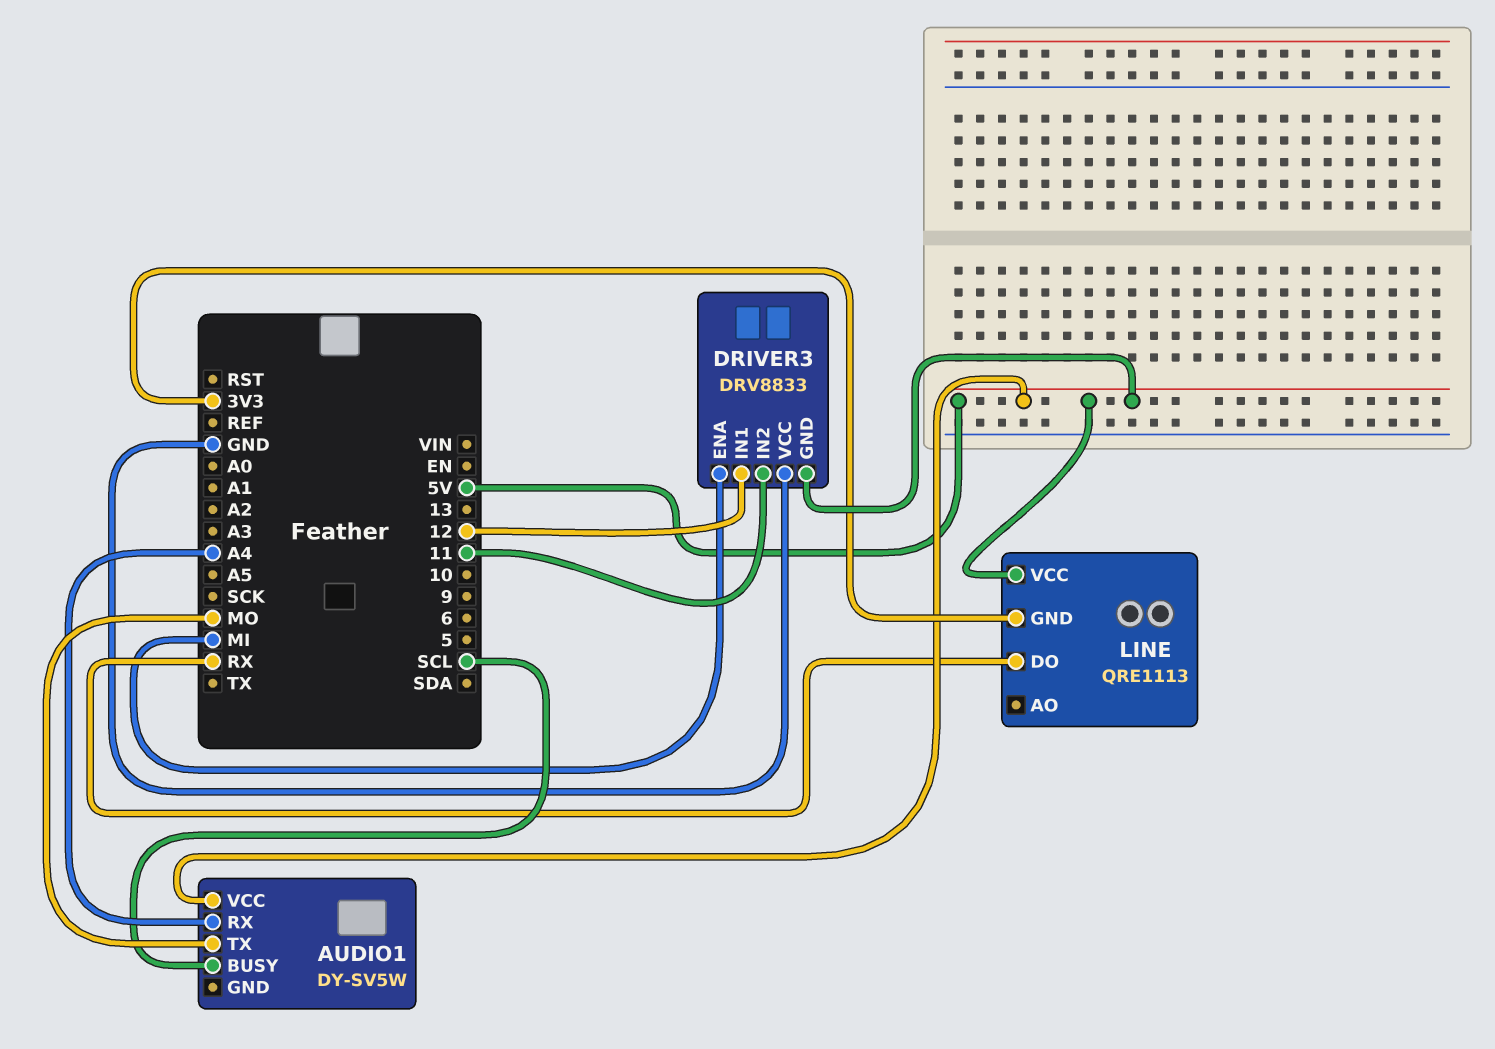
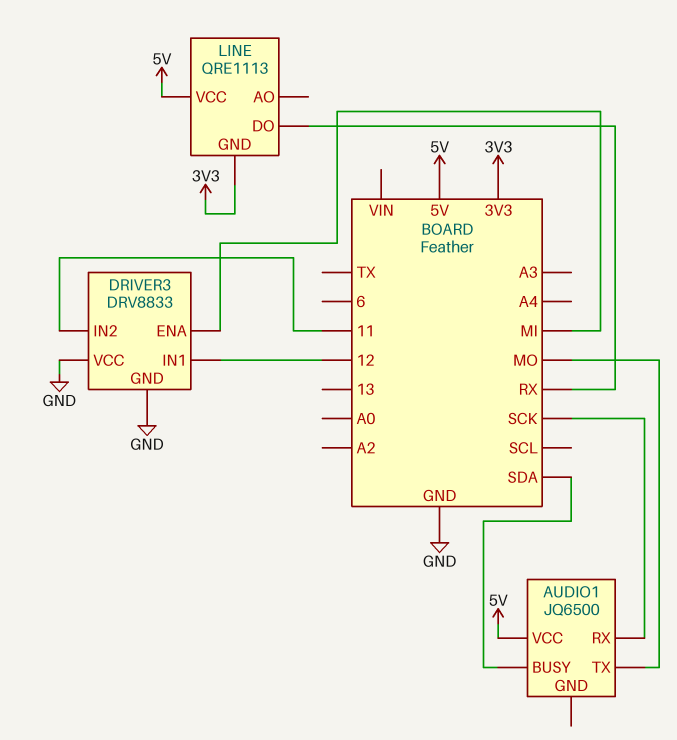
AUDIO1: DY-SV5W -> JQ6500
AUDIO1 pin BUSY: SCL -> SDA
AUDIO1 pin RX: A4 -> SCK
DRIVER3 pin GND: 5V -> GND

